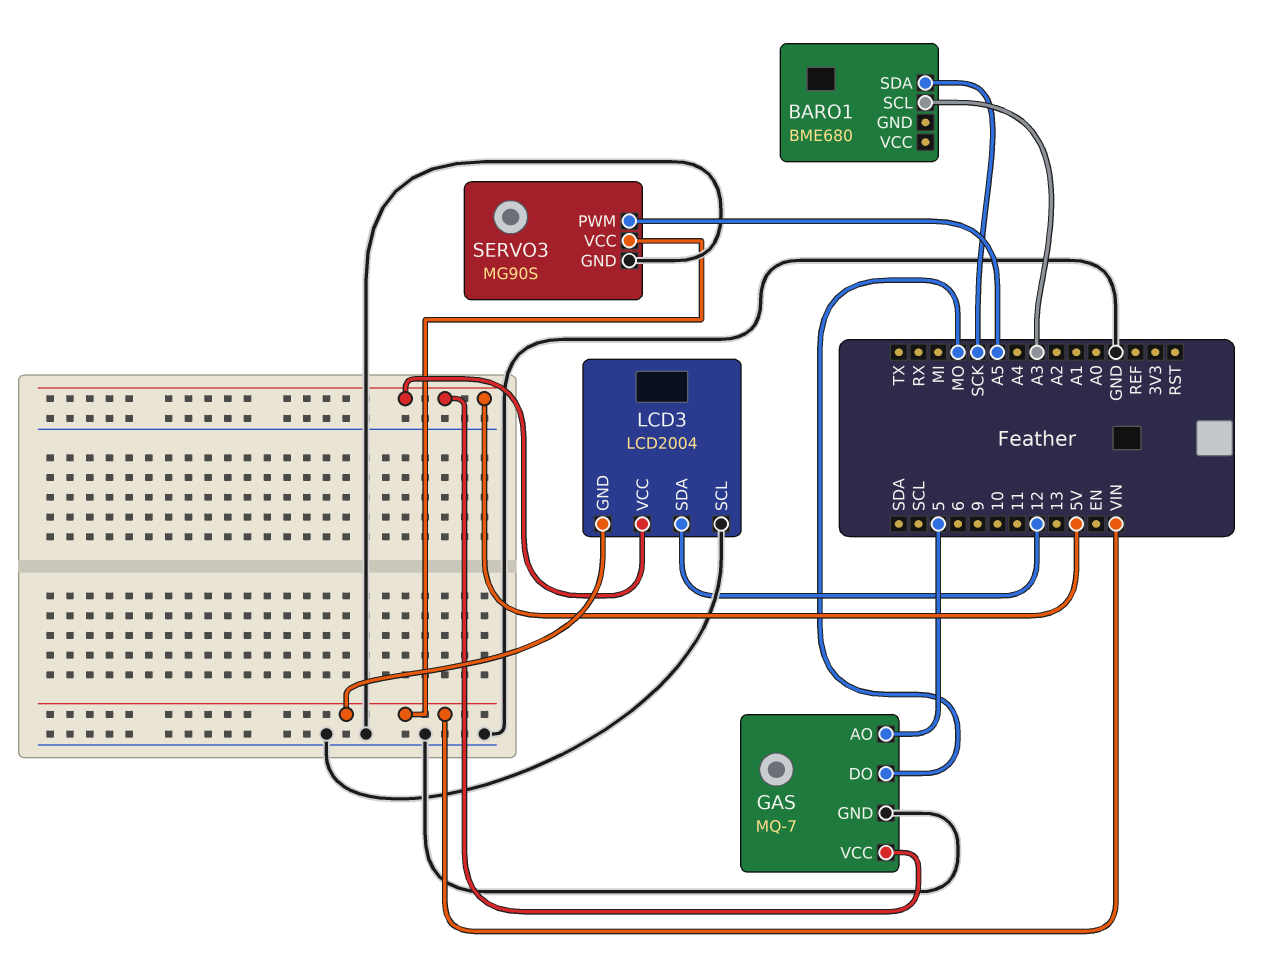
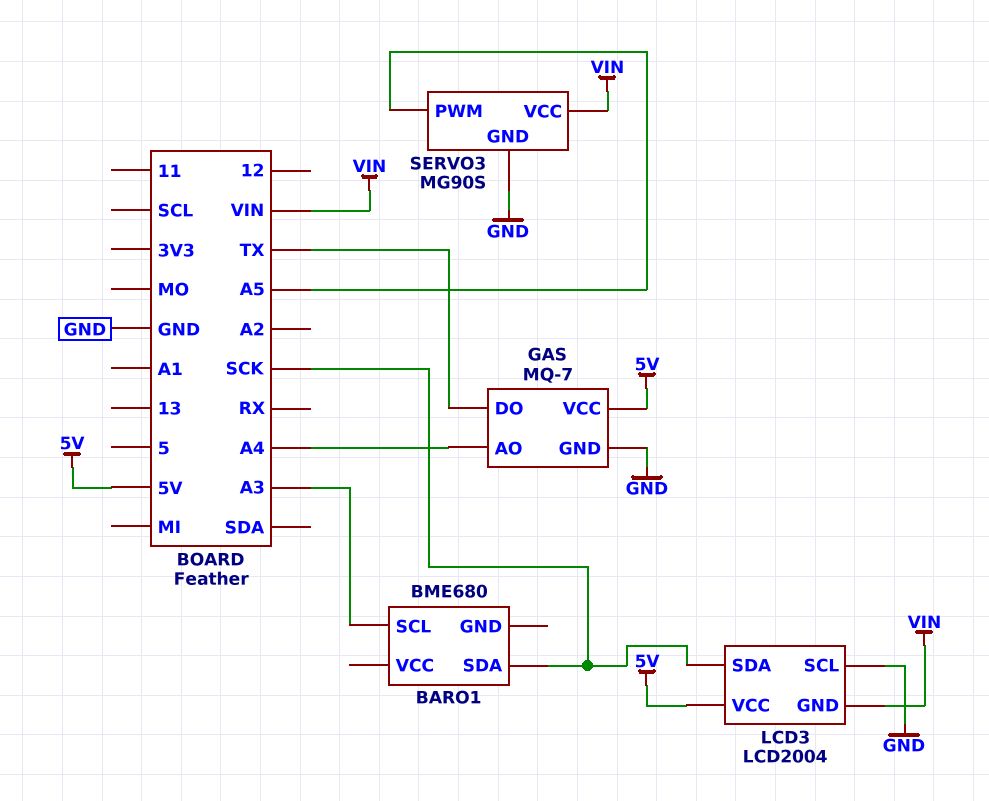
GAS pin AO: 5 -> A4
GAS pin DO: MO -> TX
LCD3 pin SDA: 12 -> SCK

